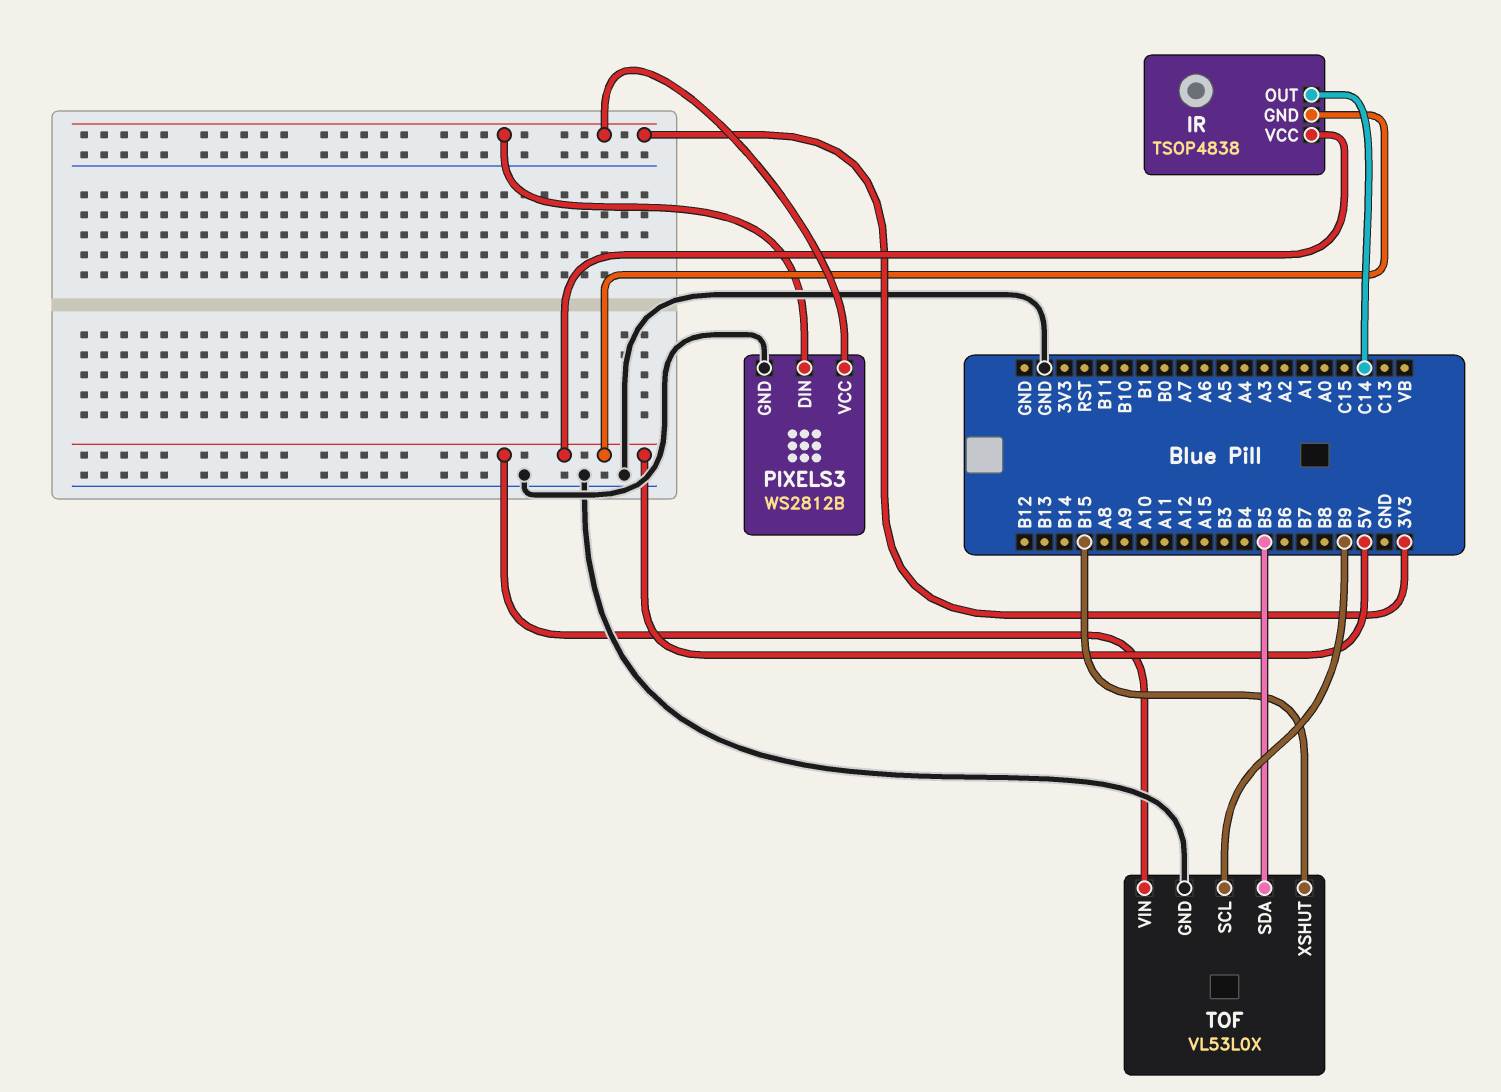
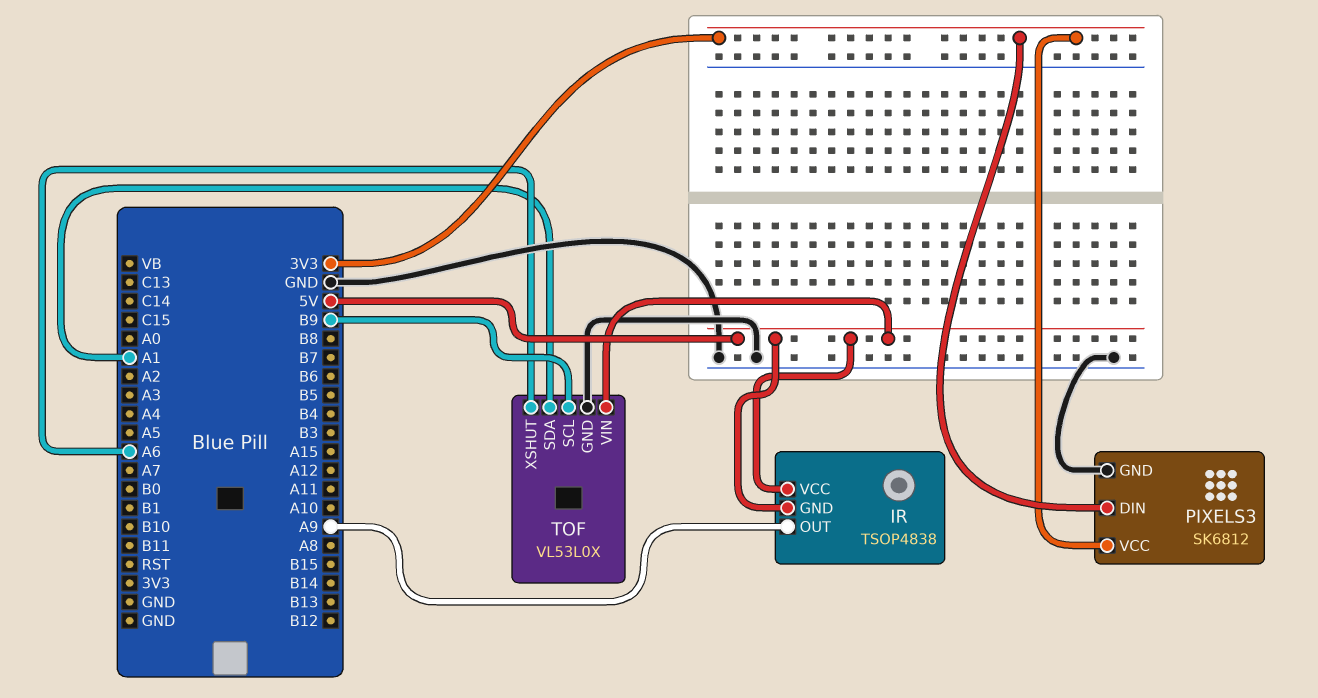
IR pin OUT: C14 -> A9
PIXELS3: WS2812B -> SK6812
TOF pin SDA: B5 -> A1
TOF pin XSHUT: B15 -> A6

